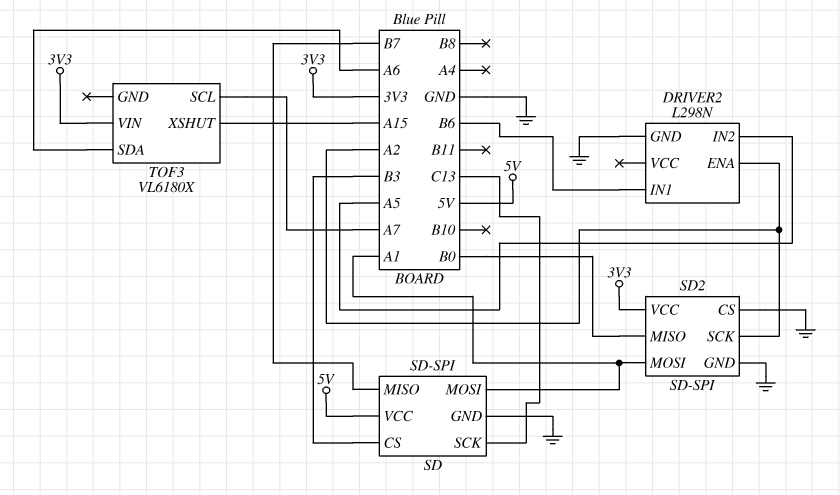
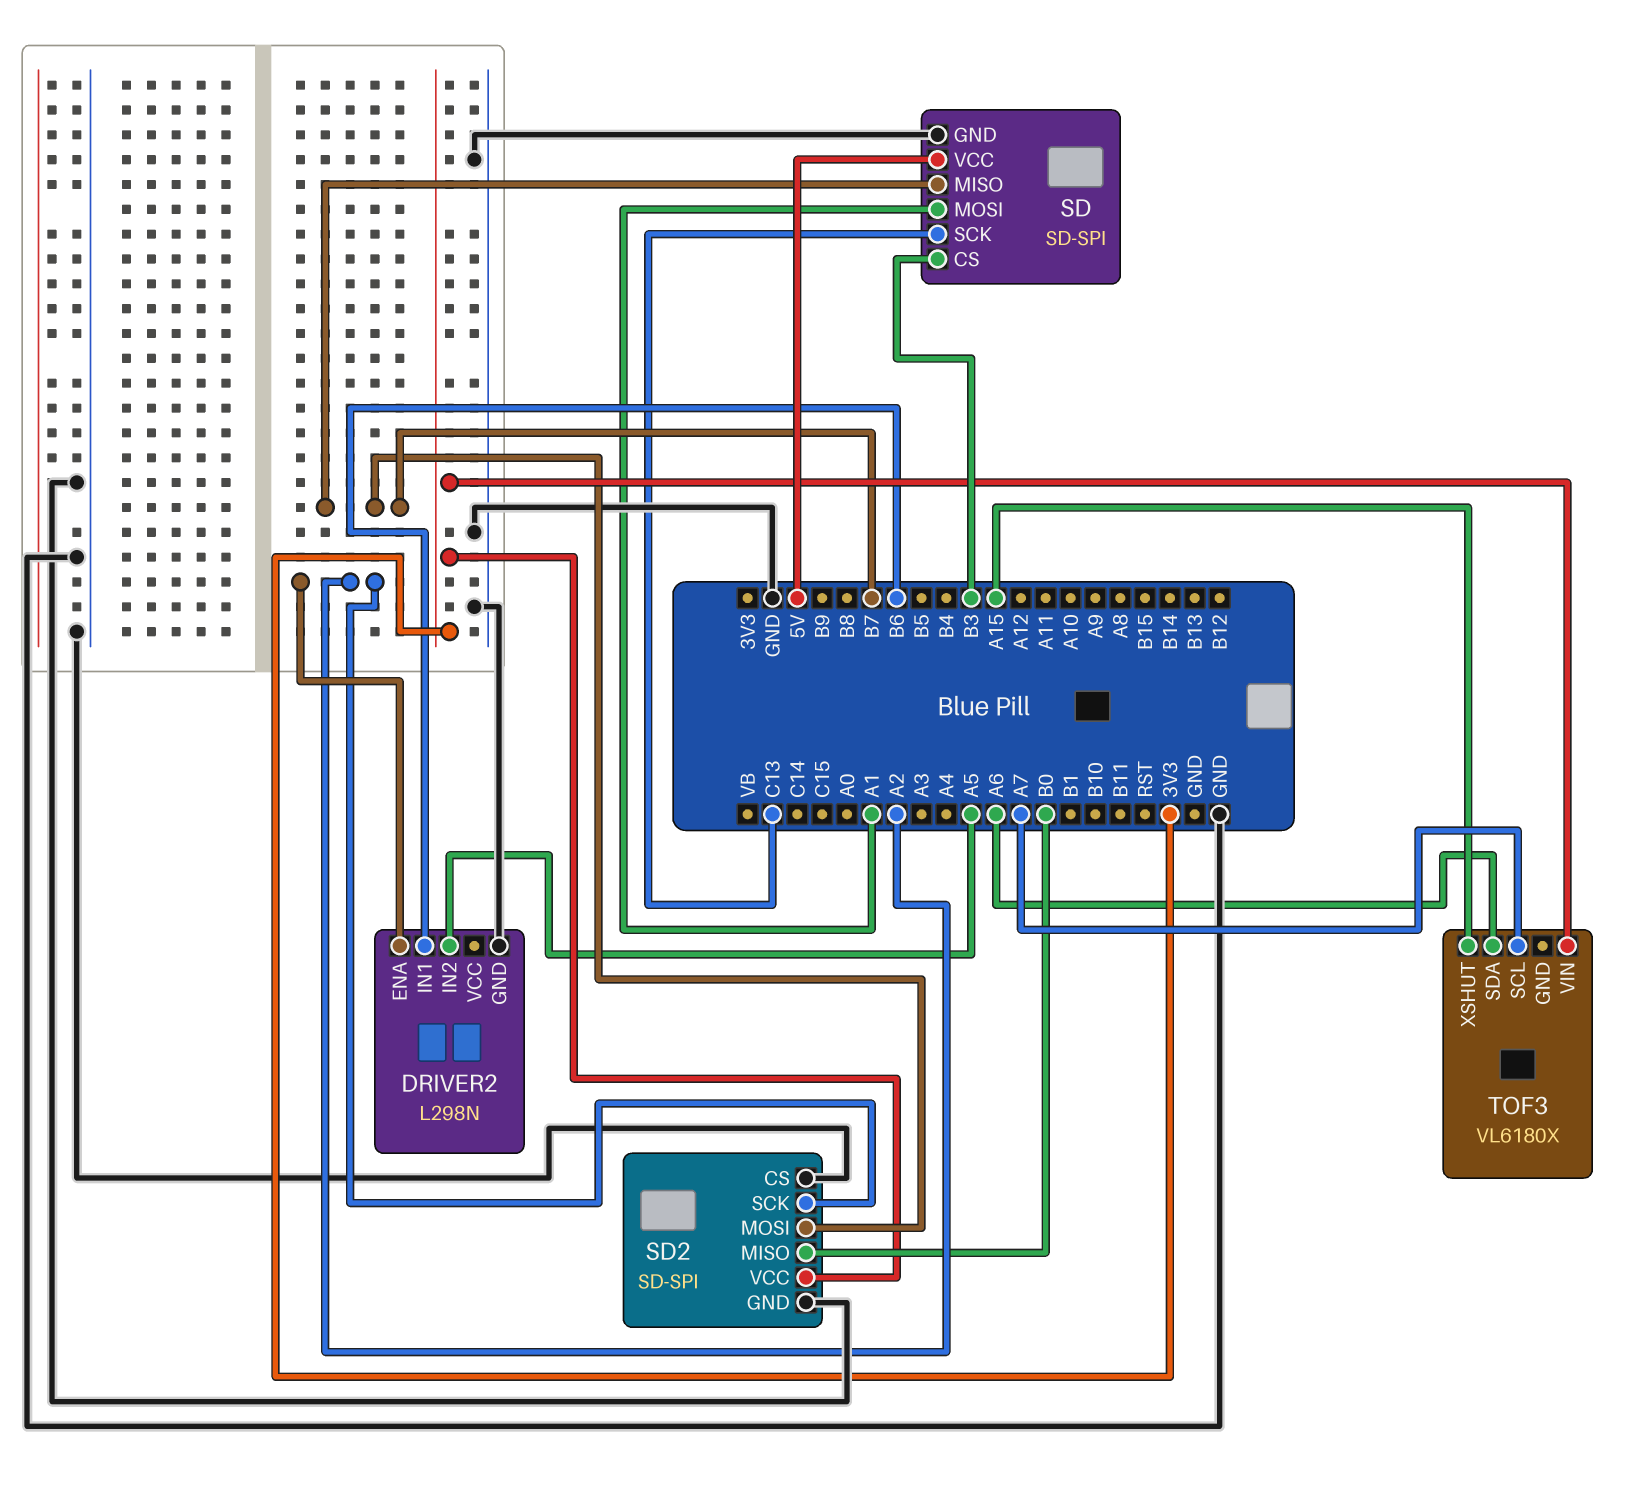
SD2 pin MOSI: A1 -> B7

